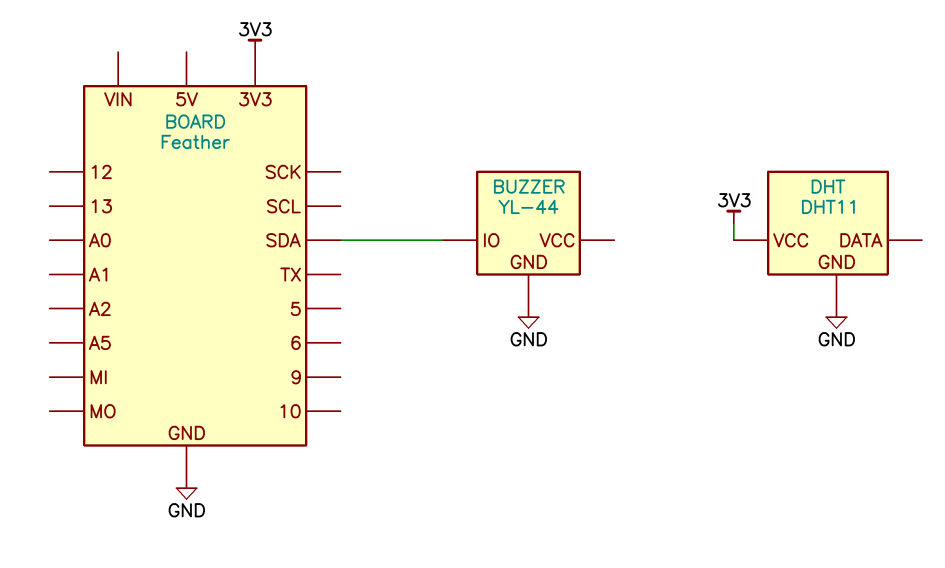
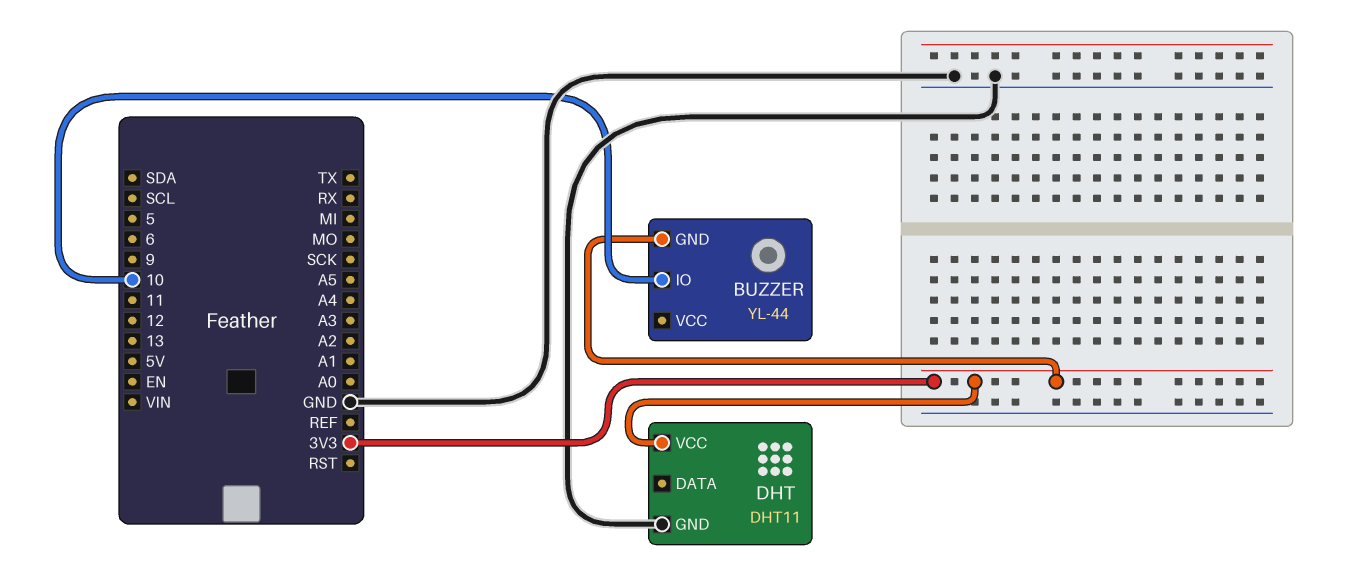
BUZZER pin GND: GND -> 3V3
BUZZER pin IO: SDA -> 10

